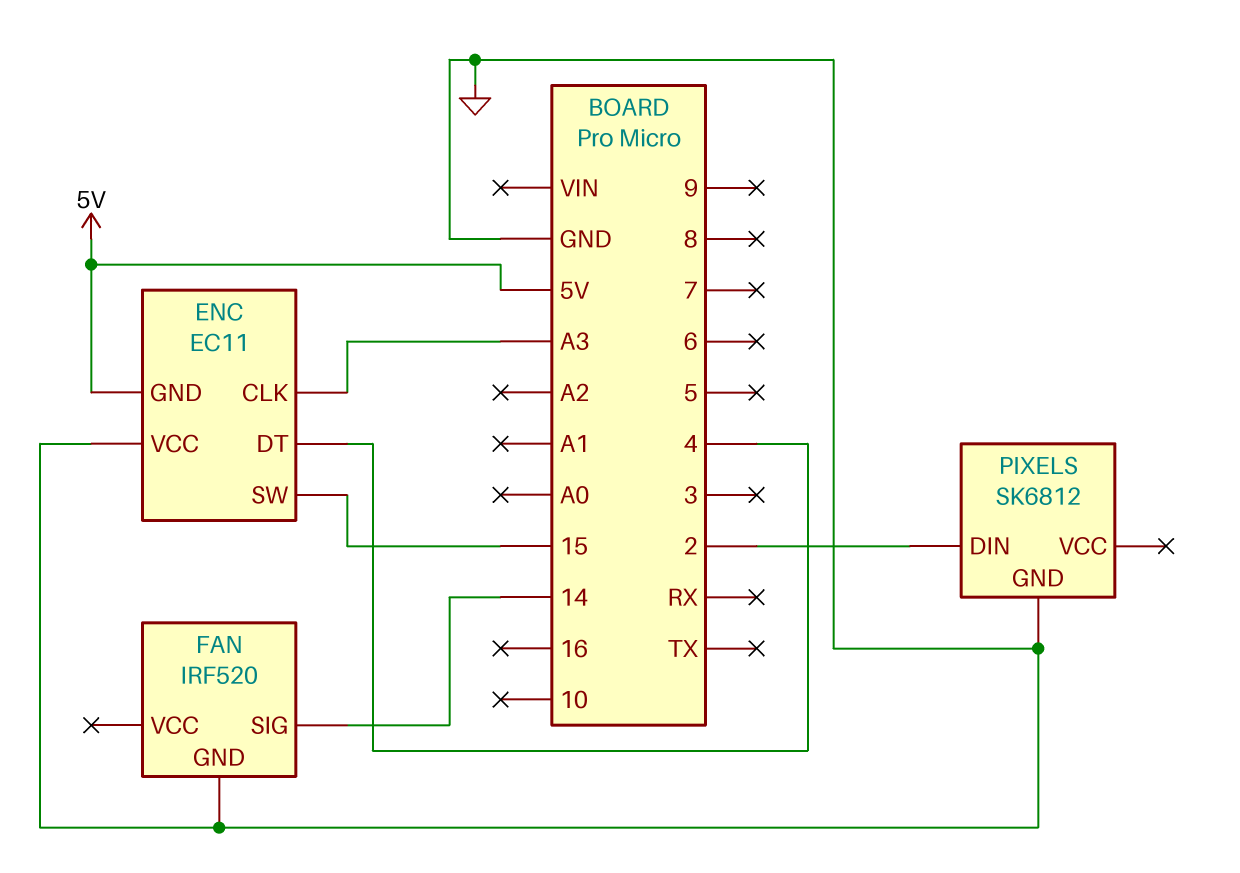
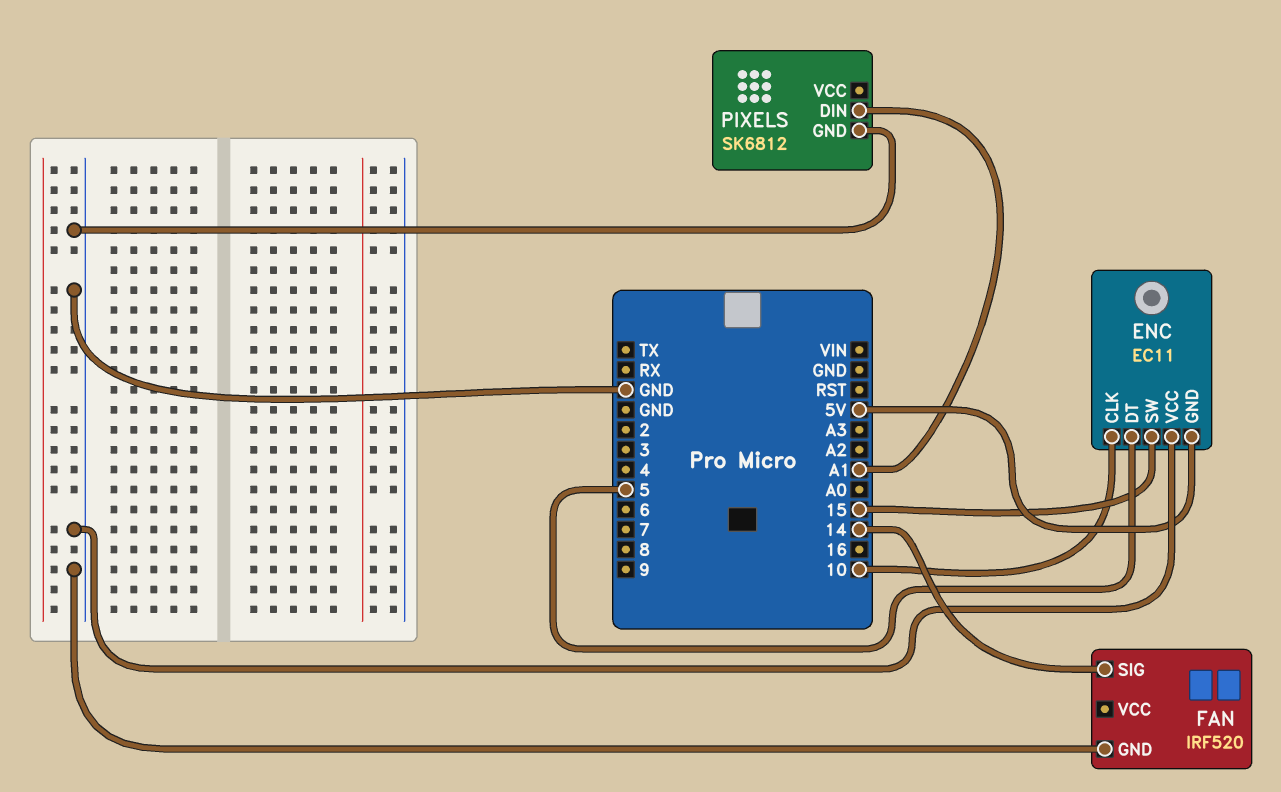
ENC pin CLK: A3 -> 10
ENC pin DT: 4 -> 5
PIXELS pin DIN: 2 -> A1

